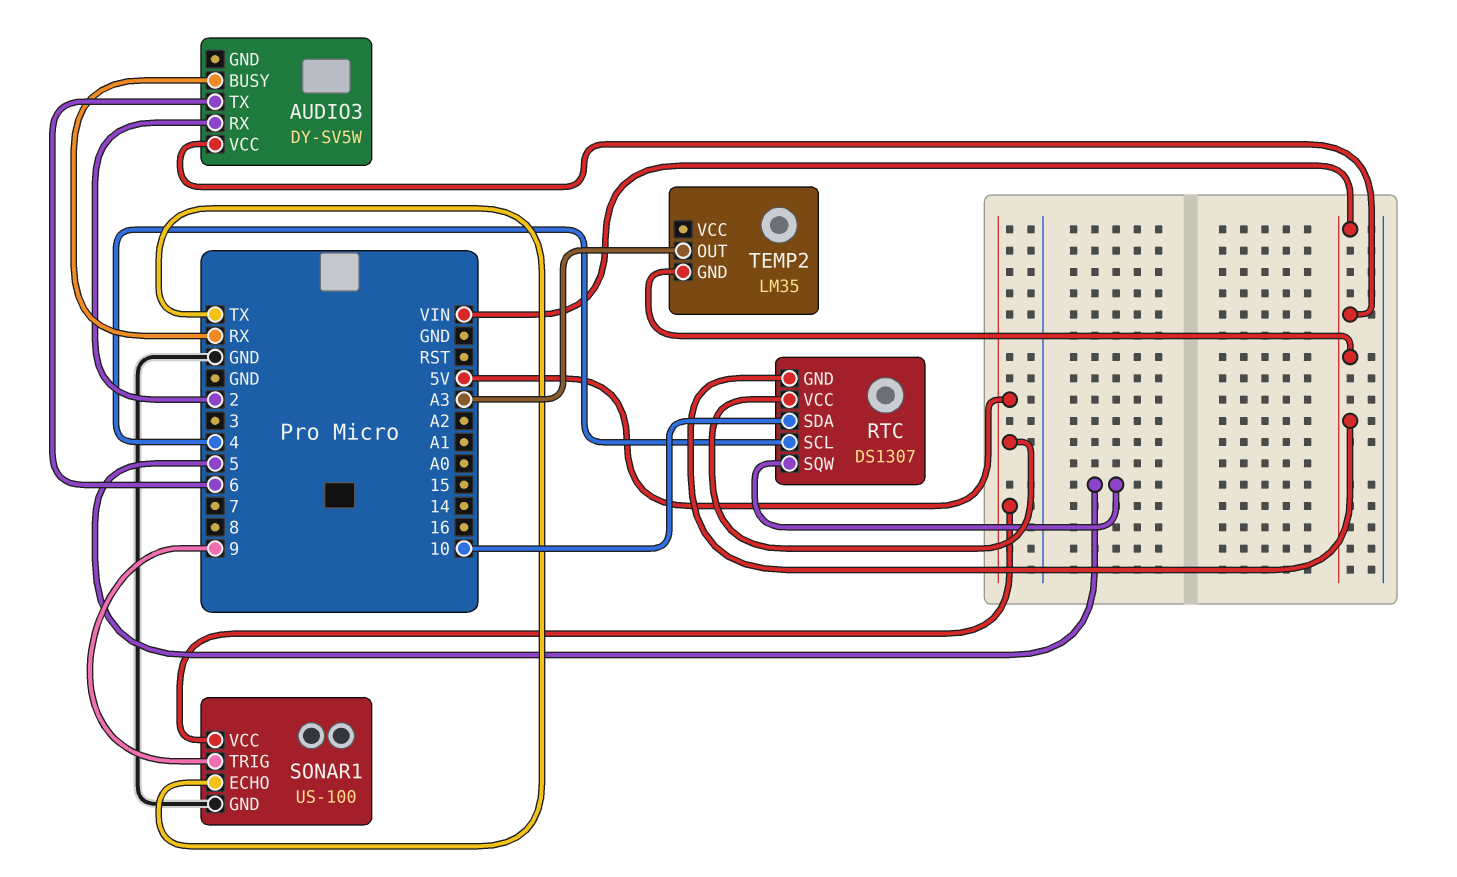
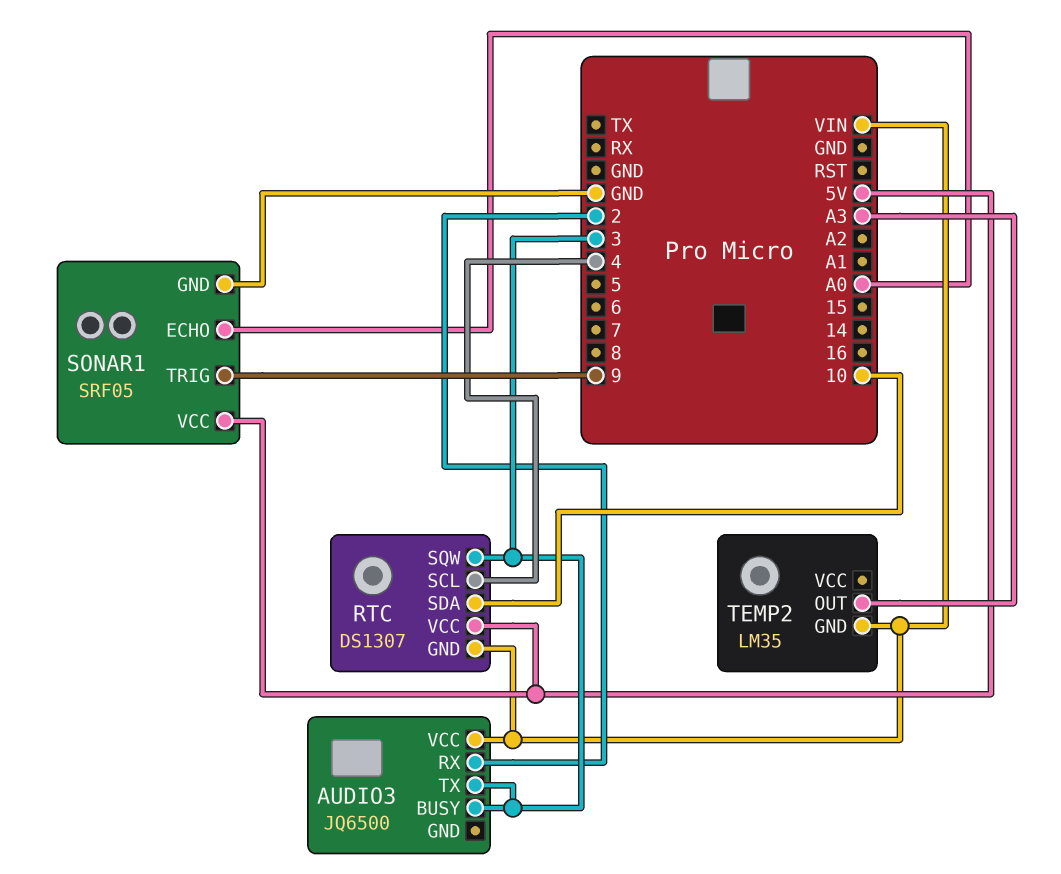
AUDIO3: DY-SV5W -> JQ6500
AUDIO3 pin BUSY: RX -> 3
AUDIO3 pin TX: 6 -> 3
RTC pin SQW: 5 -> 3
SONAR1: US-100 -> SRF05
SONAR1 pin ECHO: TX -> A0

